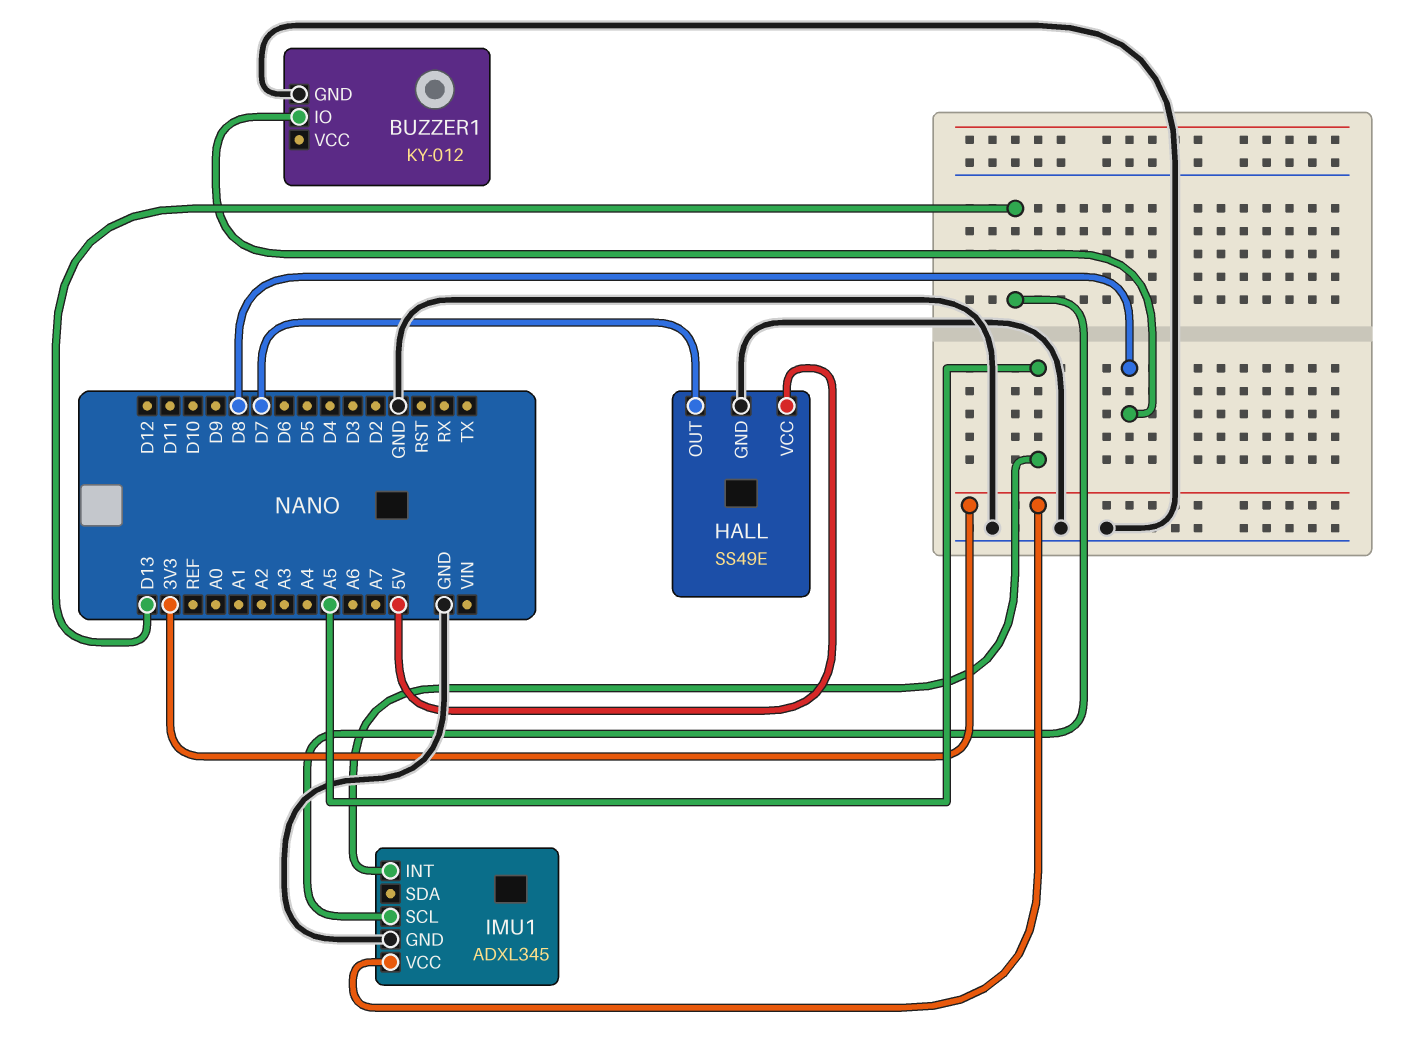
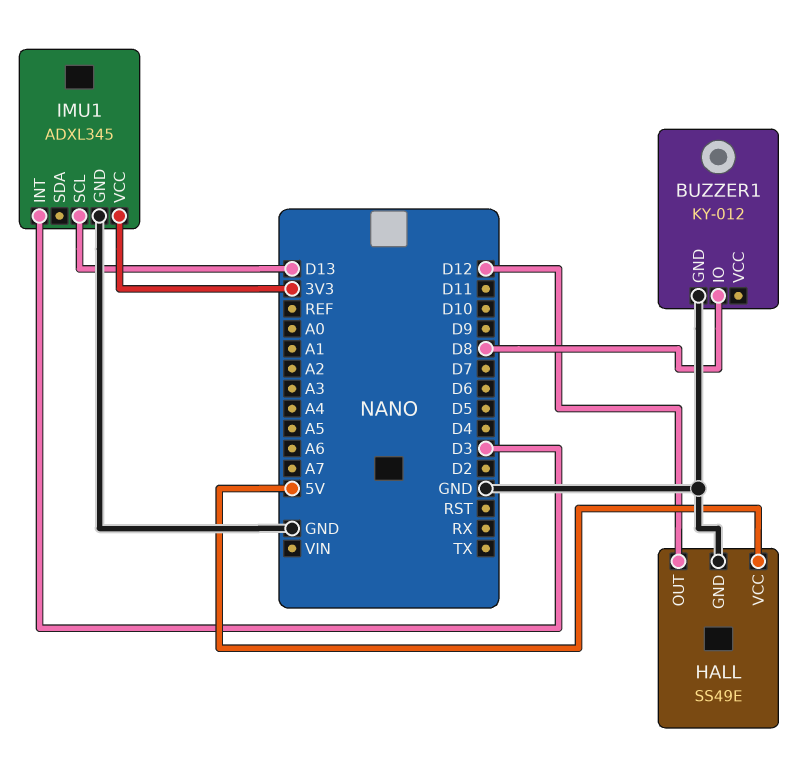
HALL pin OUT: D7 -> D12
IMU1 pin INT: A5 -> D3

